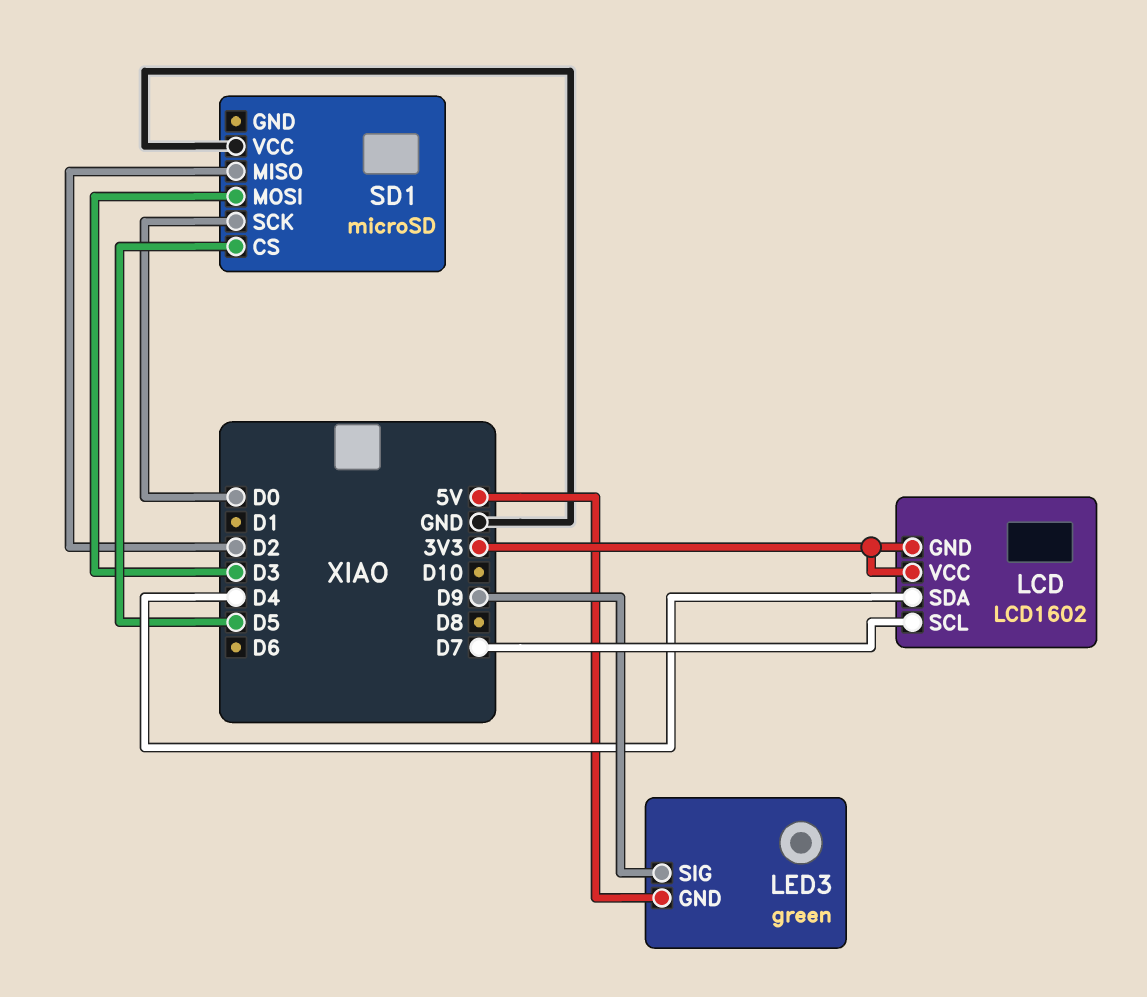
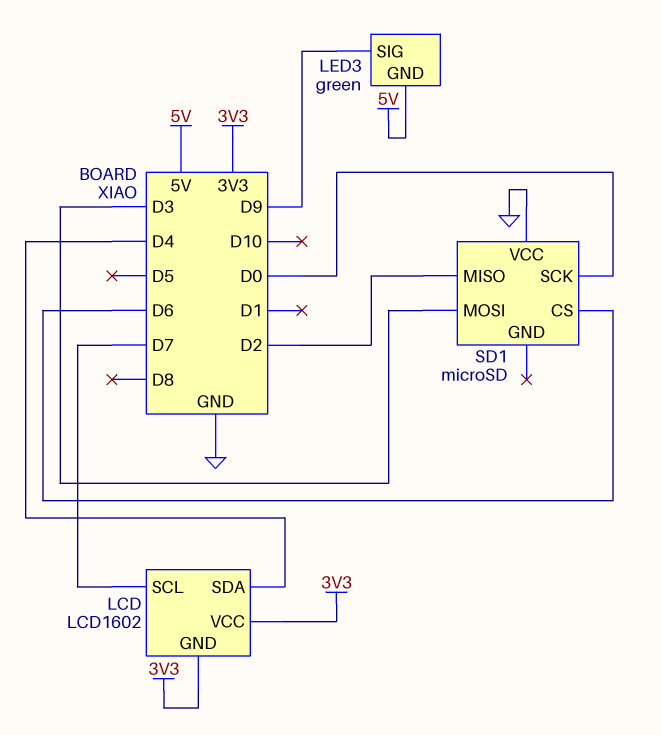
SD1 pin CS: D5 -> D6

